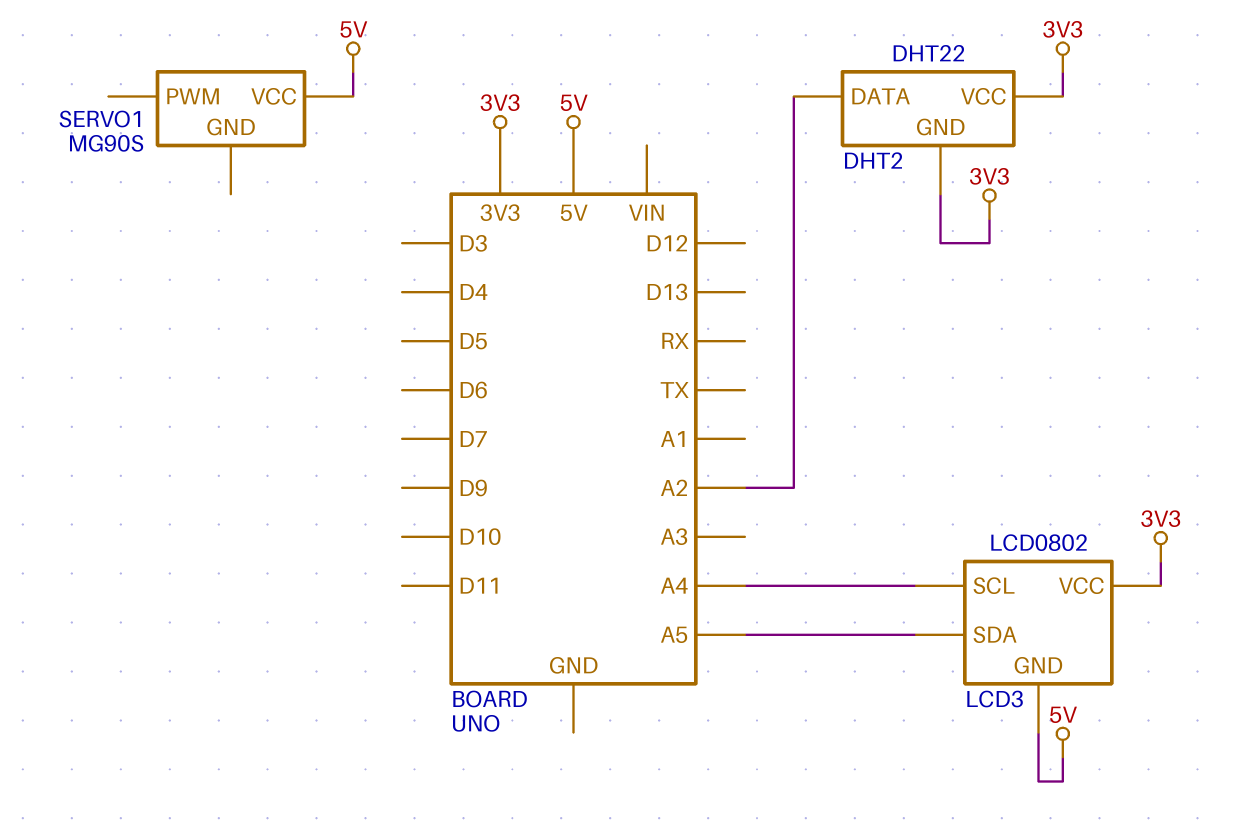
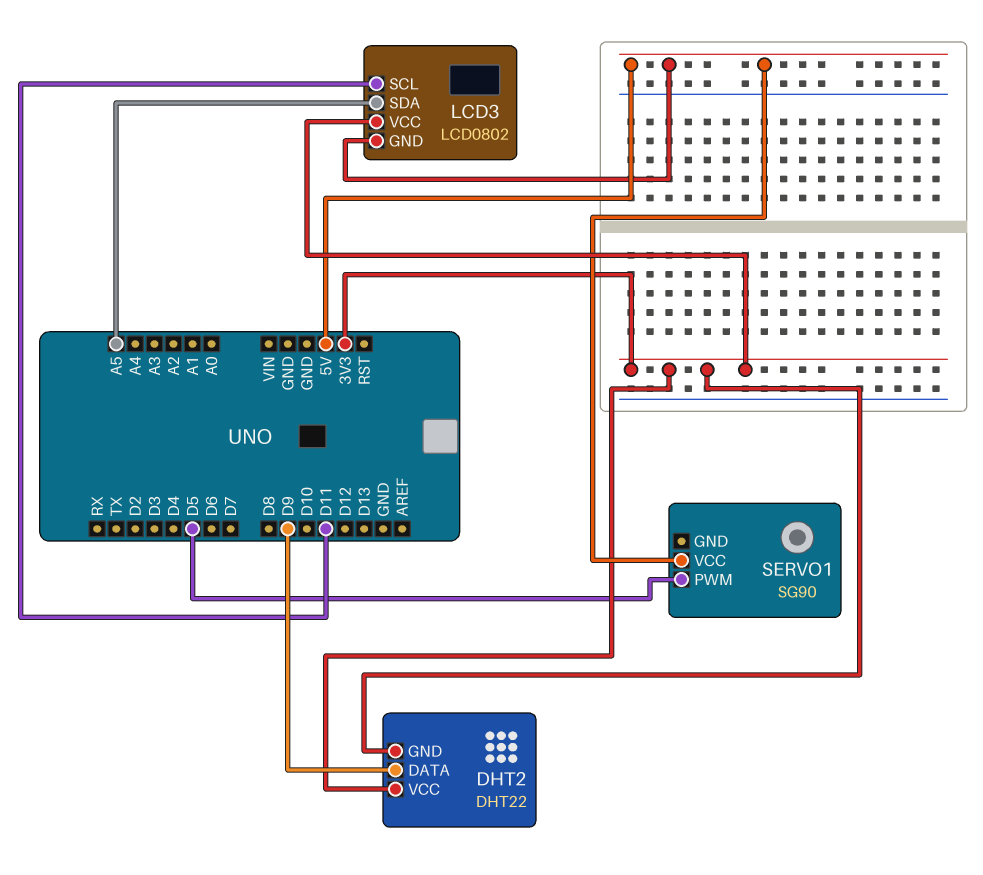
DHT2 pin DATA: A2 -> D9
LCD3 pin SCL: A4 -> D11
SERVO1: MG90S -> SG90
SERVO1 pin PWM: none -> D5

